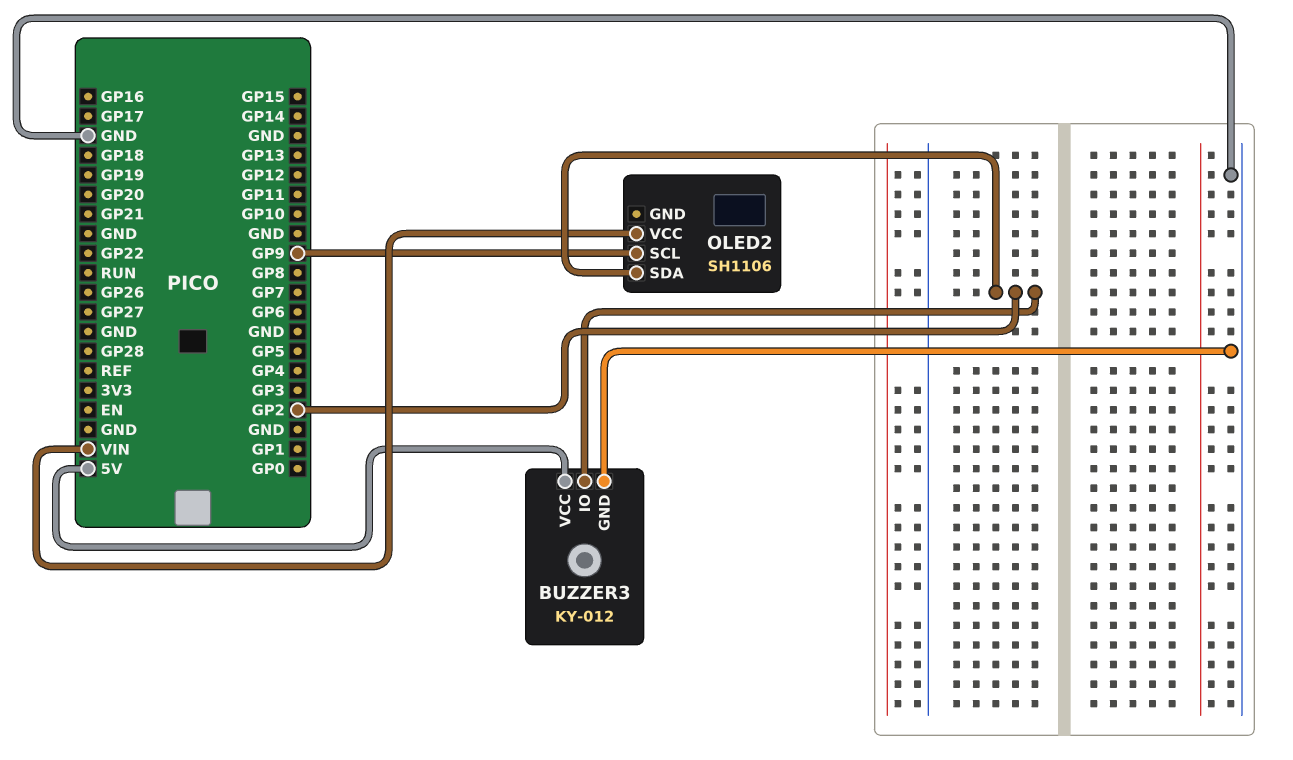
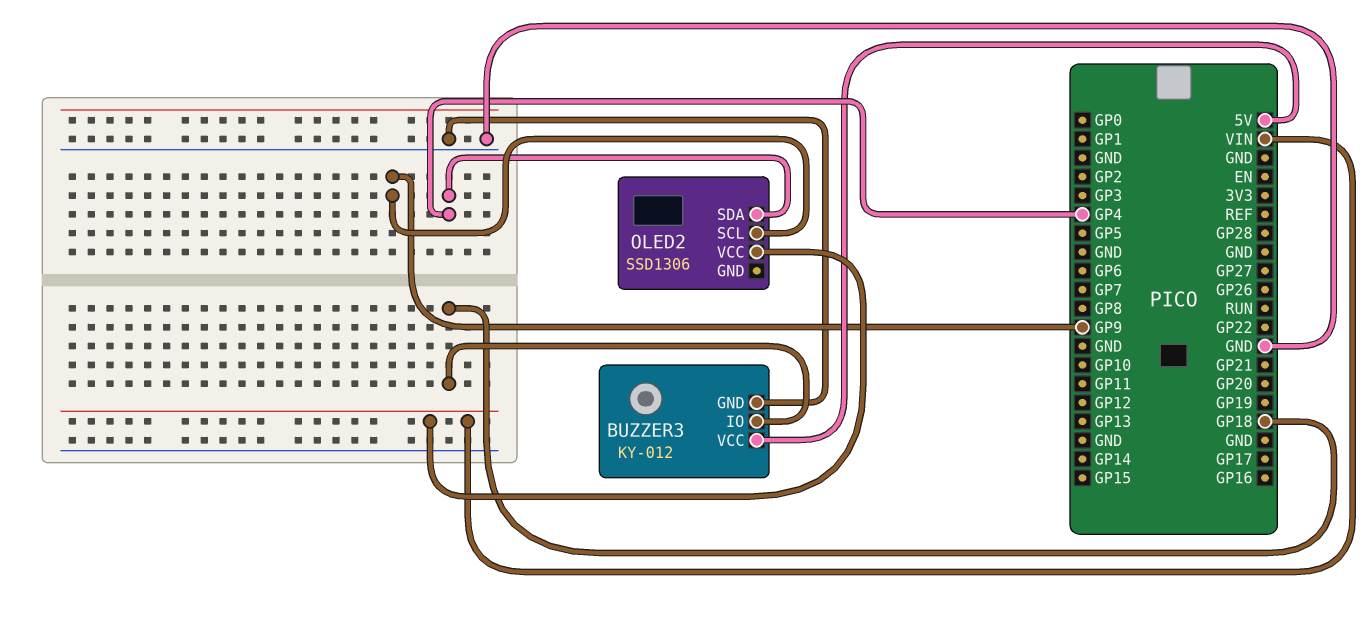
BUZZER3 pin IO: GP2 -> GP18
OLED2: SH1106 -> SSD1306
OLED2 pin SDA: GP2 -> GP4

